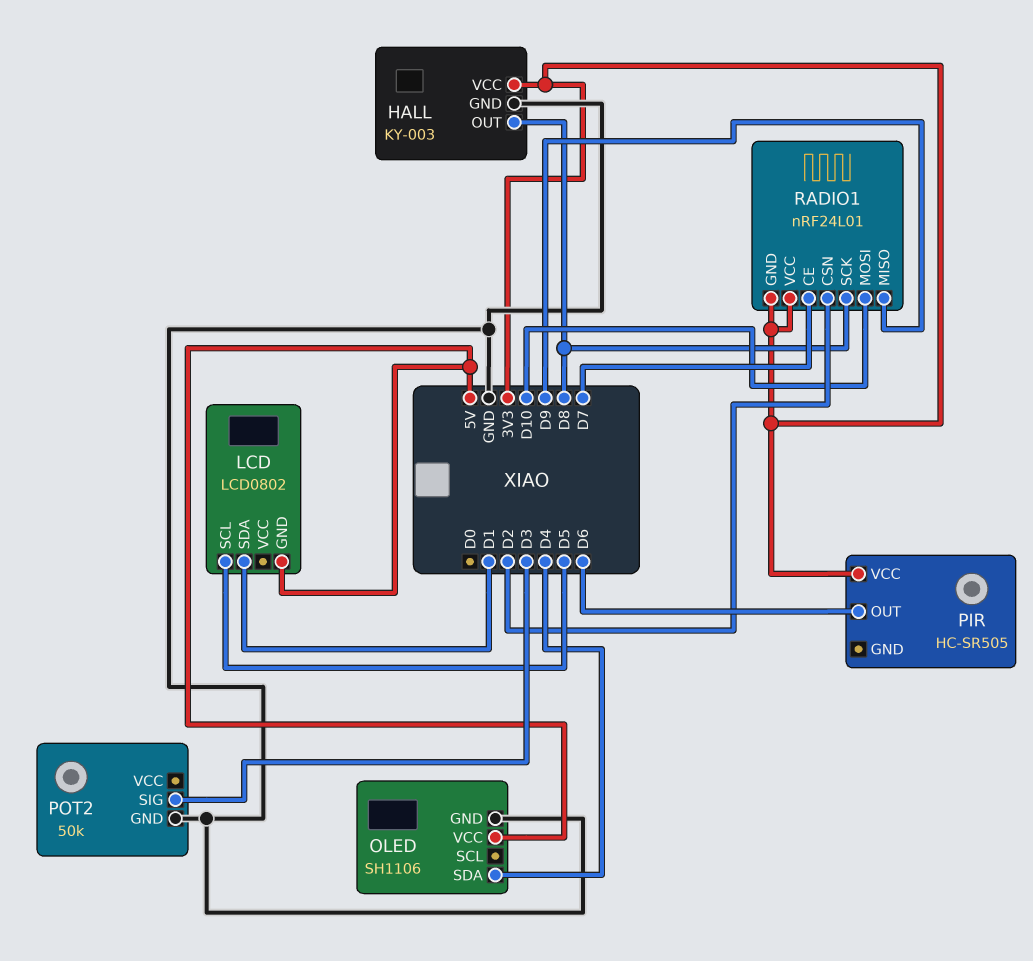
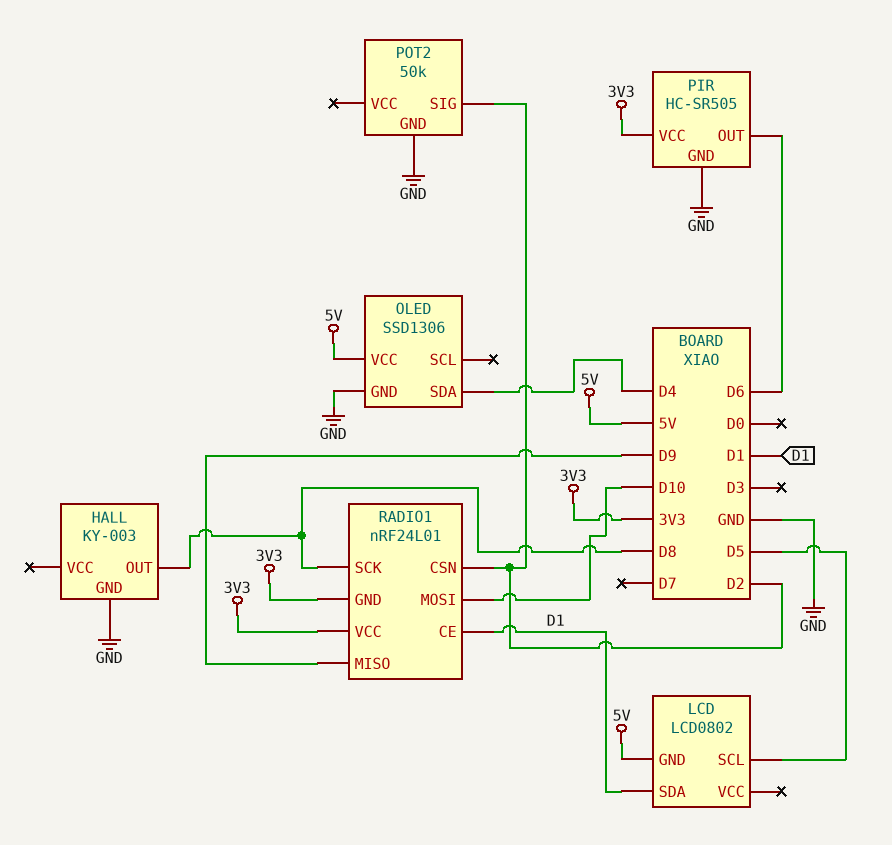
HALL pin VCC: 3V3 -> none
OLED: SH1106 -> SSD1306
PIR pin GND: none -> GND
POT2 pin SIG: D3 -> D2
RADIO1 pin CE: D7 -> D1

